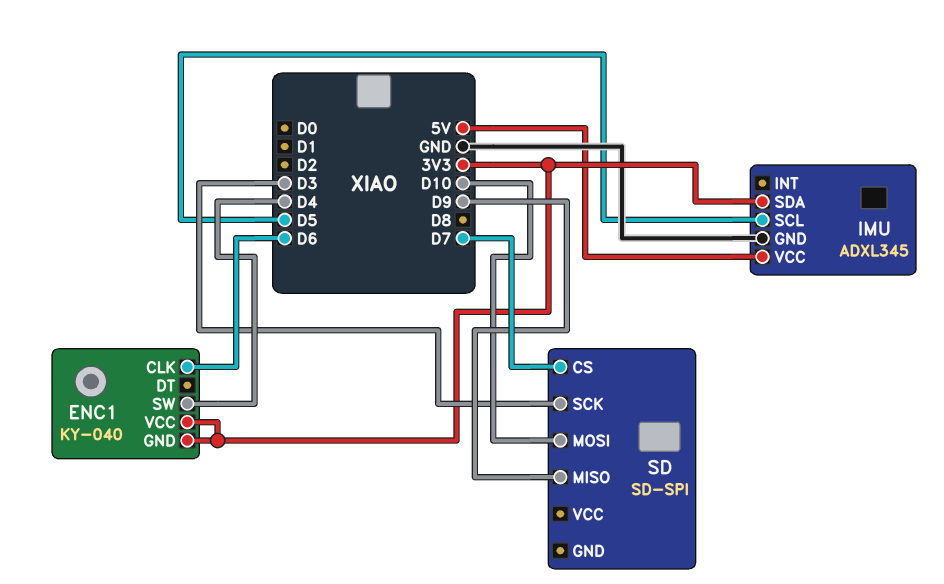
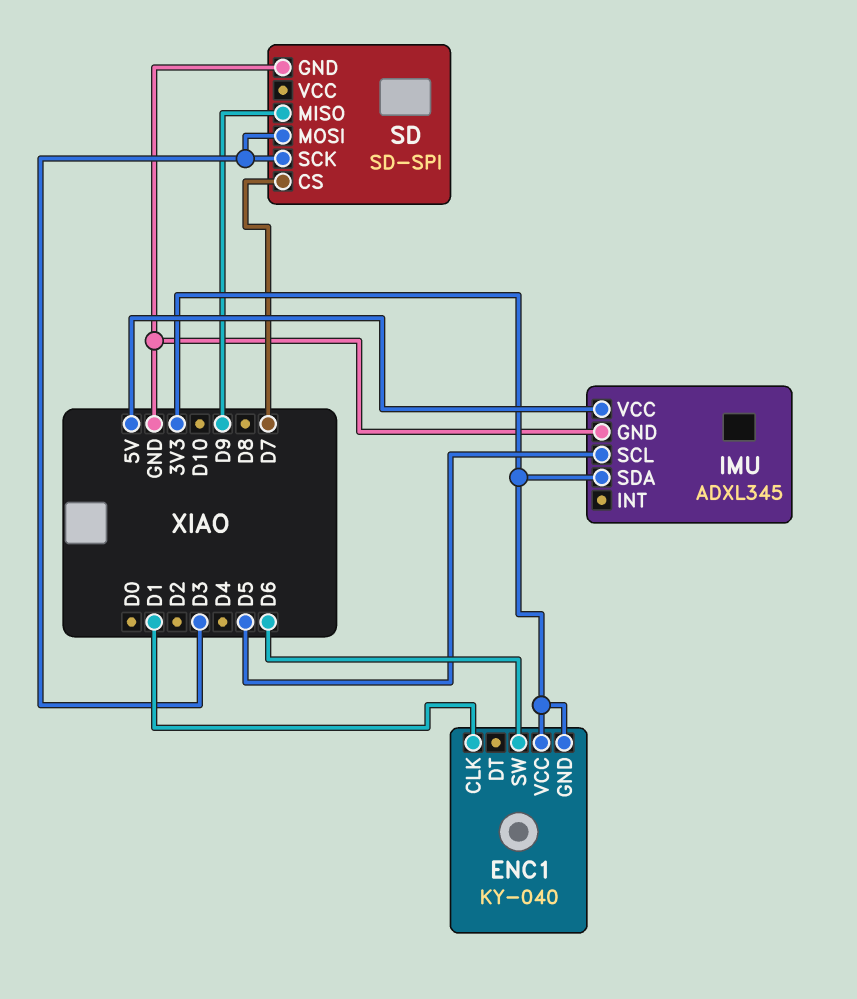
ENC1 pin CLK: D6 -> D1
ENC1 pin SW: D4 -> D6
SD pin GND: none -> GND
SD pin MOSI: D10 -> D3

